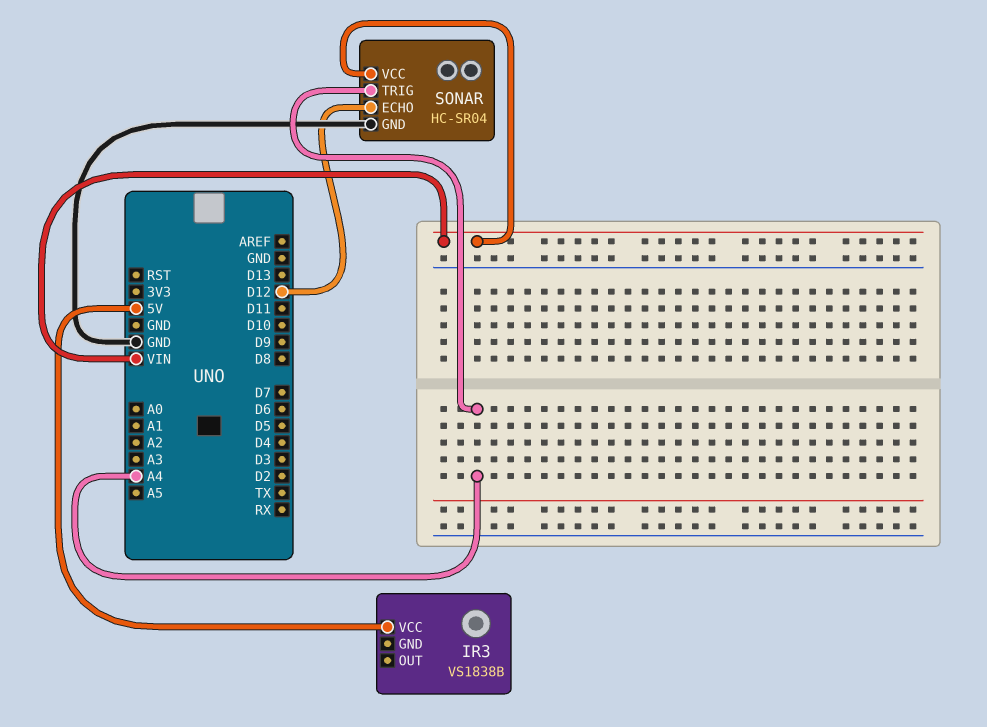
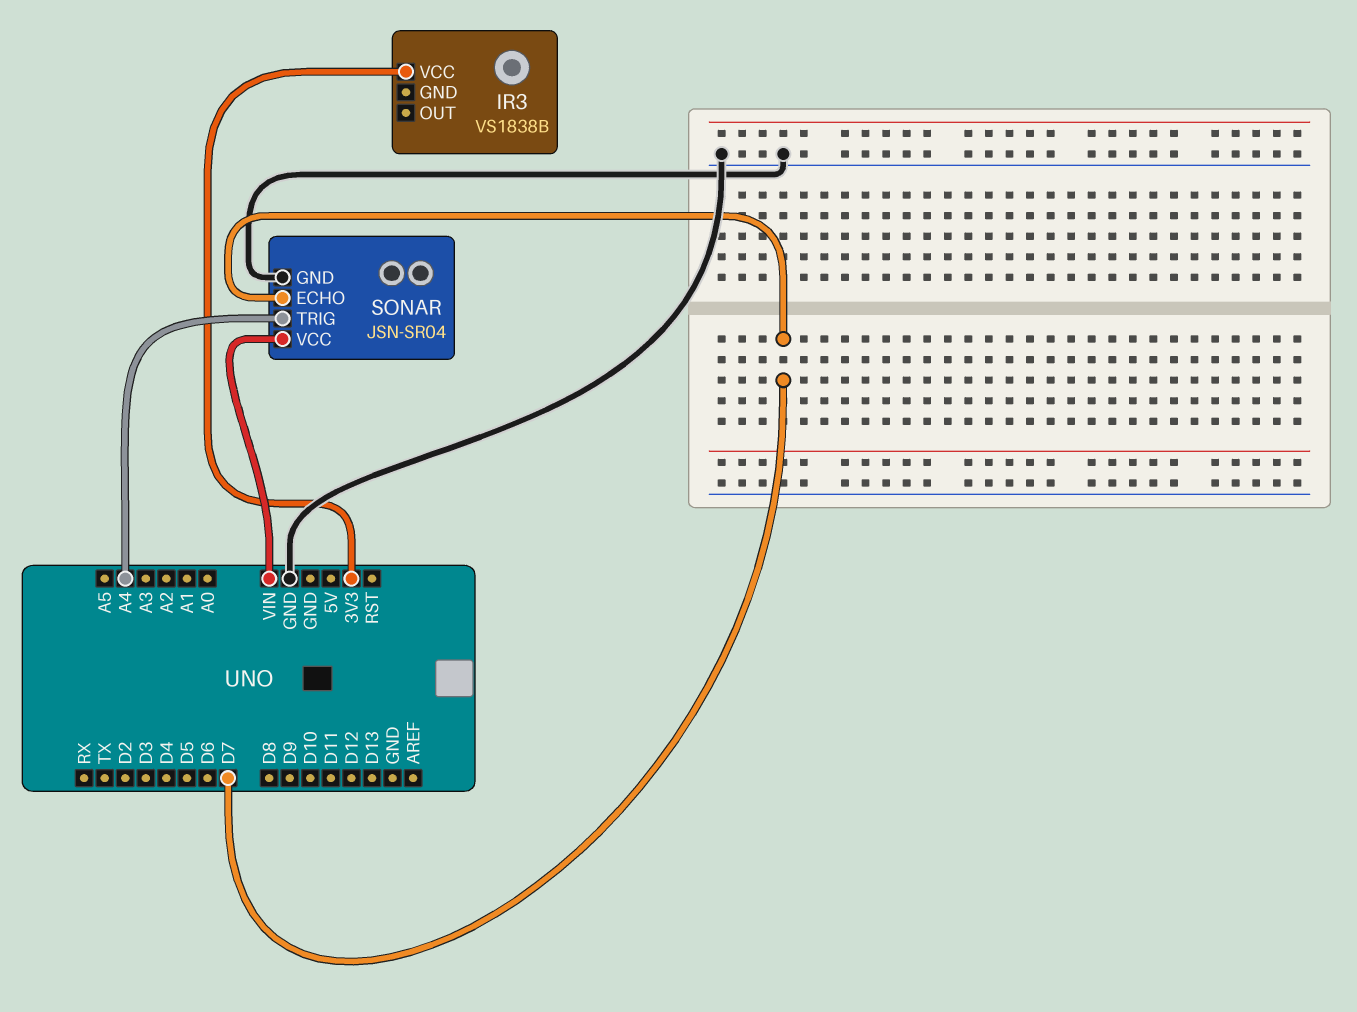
IR3 pin VCC: 5V -> 3V3
SONAR: HC-SR04 -> JSN-SR04
SONAR pin ECHO: D12 -> D7

